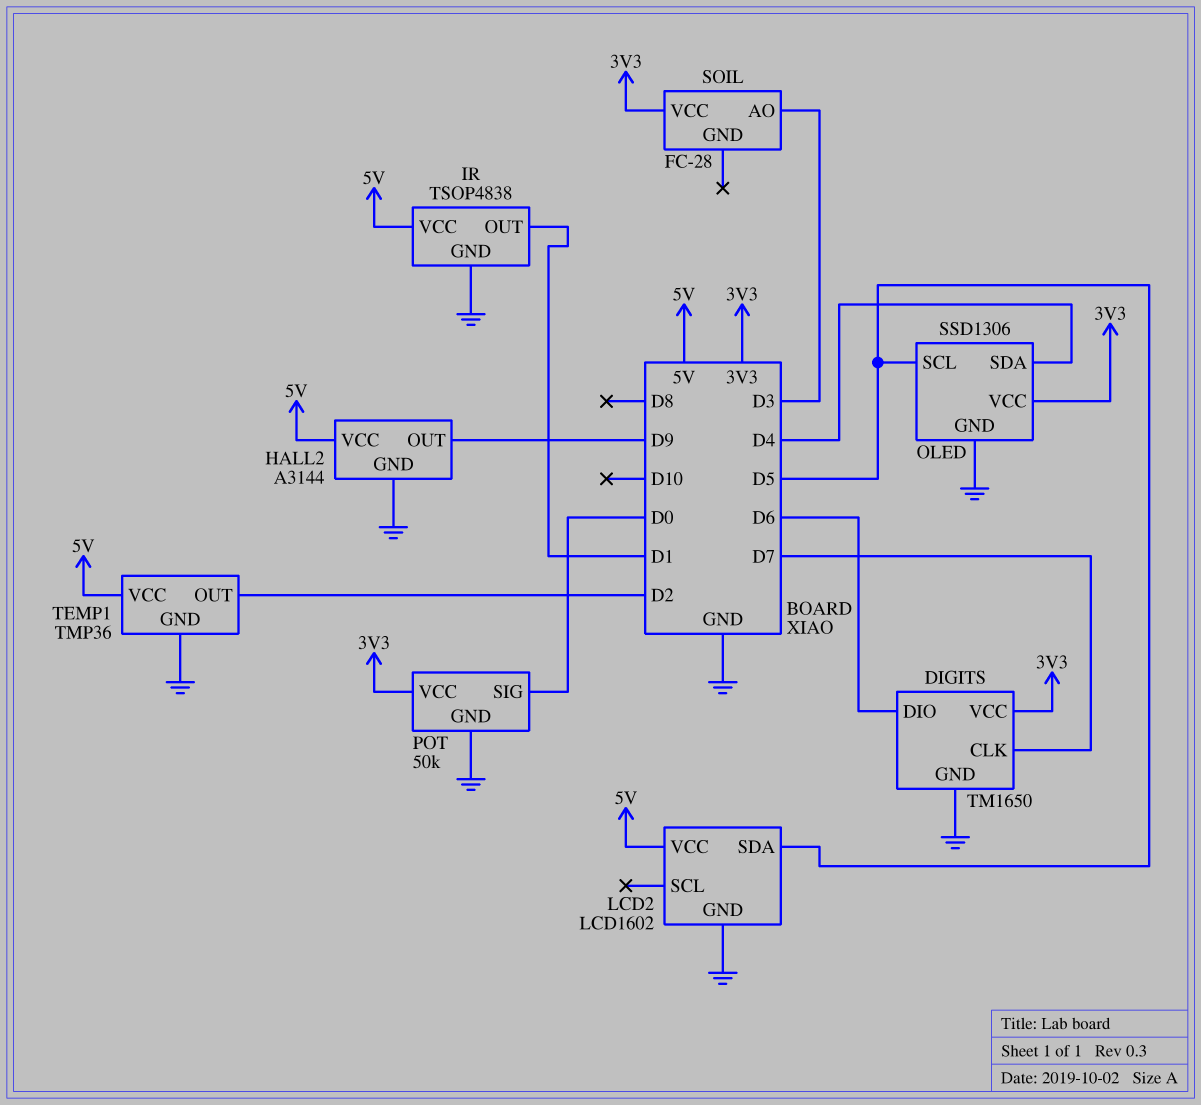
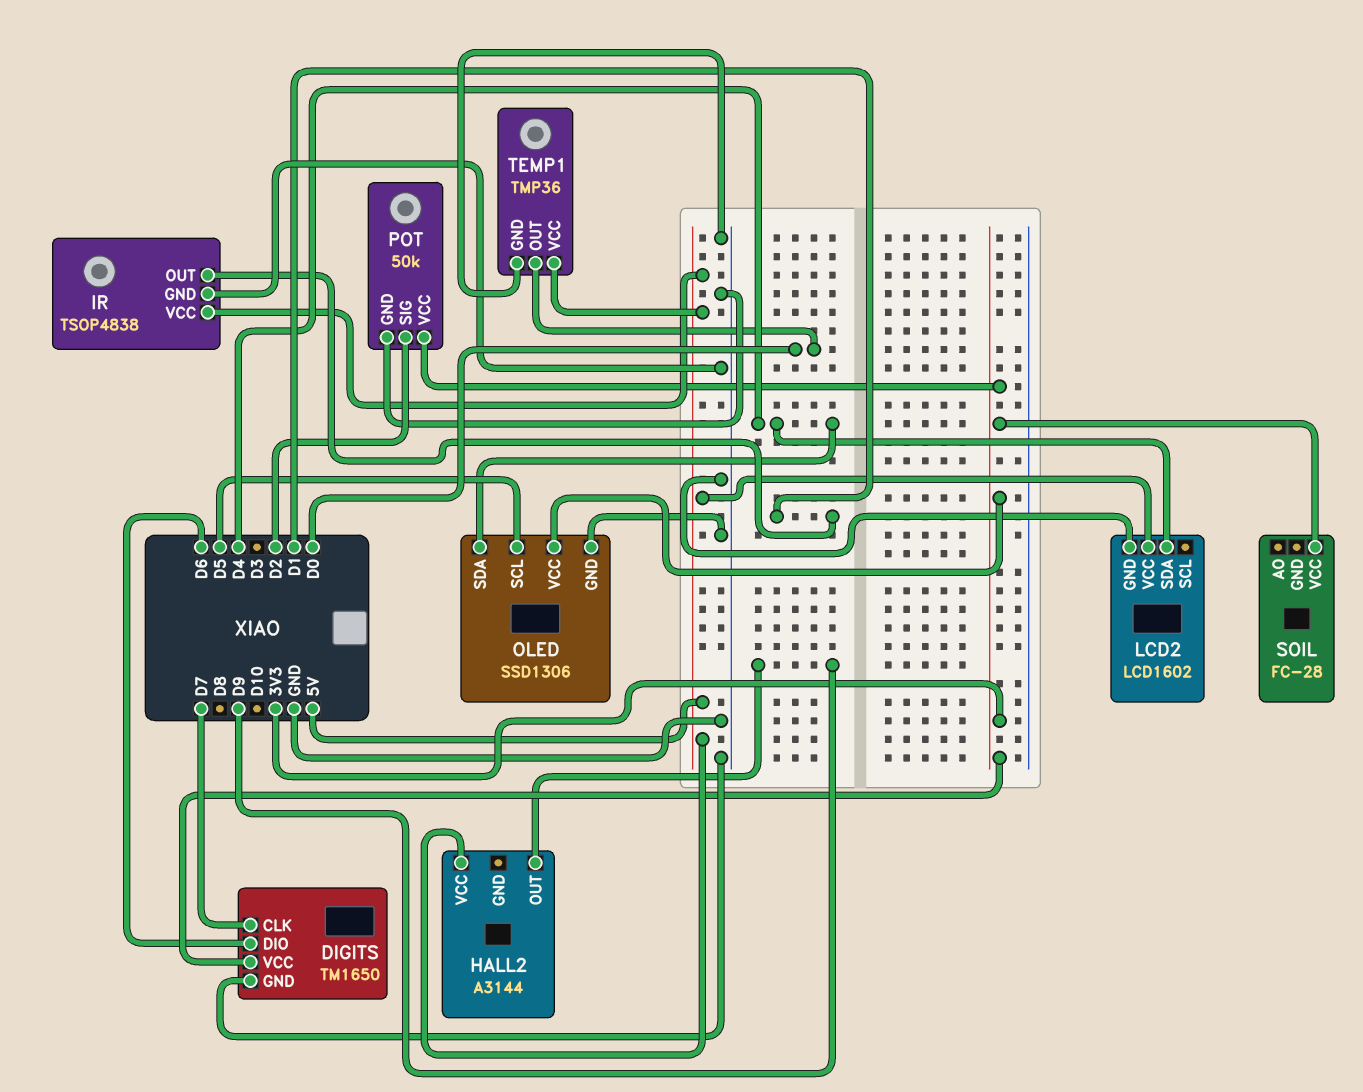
HALL2 pin GND: GND -> none
LCD2 pin SDA: D5 -> D4
POT pin SIG: D0 -> D2
SOIL pin AO: D3 -> none
TEMP1 pin OUT: D2 -> D0

